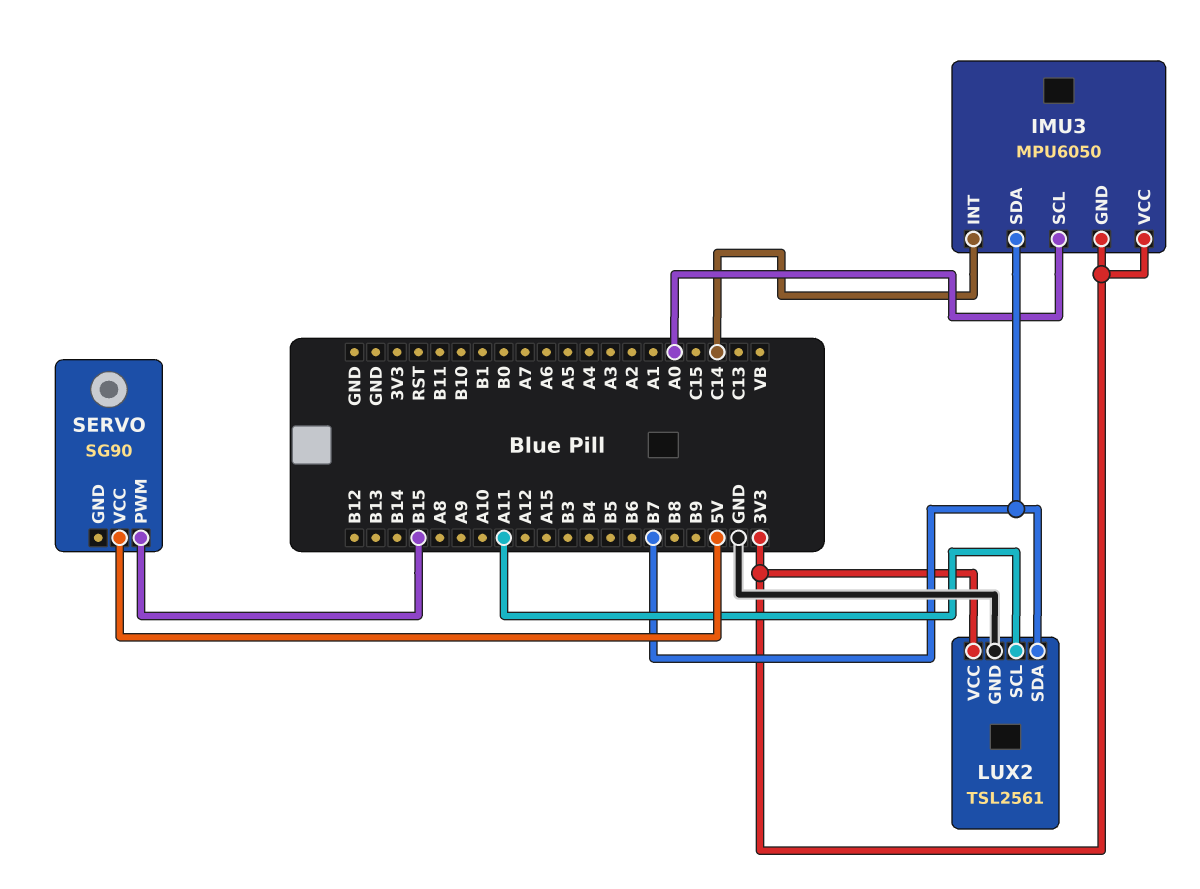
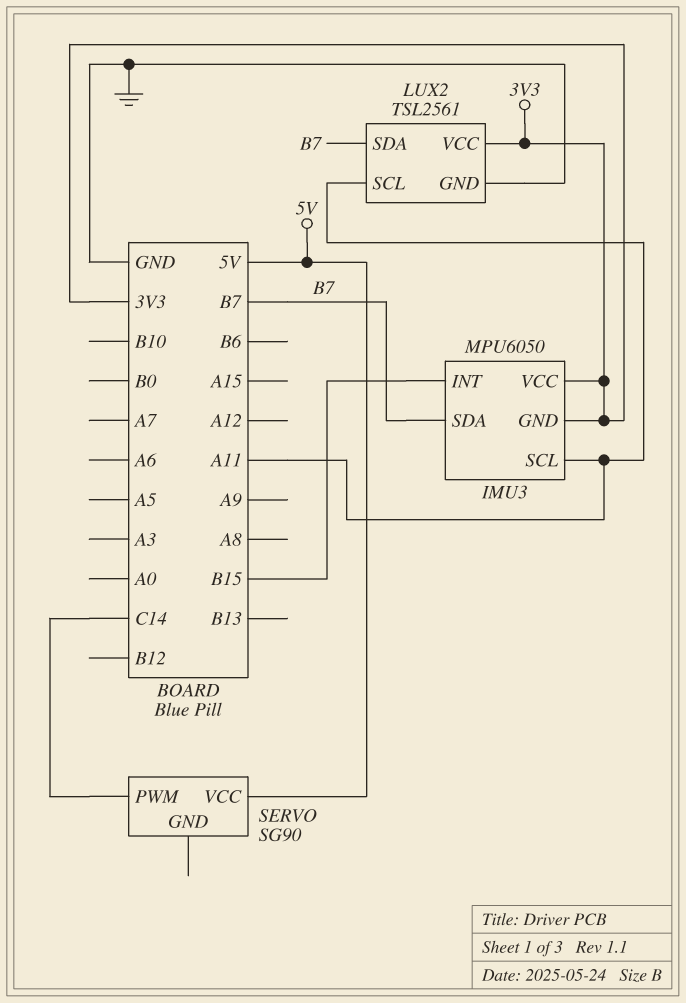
IMU3 pin INT: C14 -> B15
IMU3 pin SCL: A0 -> A11
SERVO pin PWM: B15 -> C14

